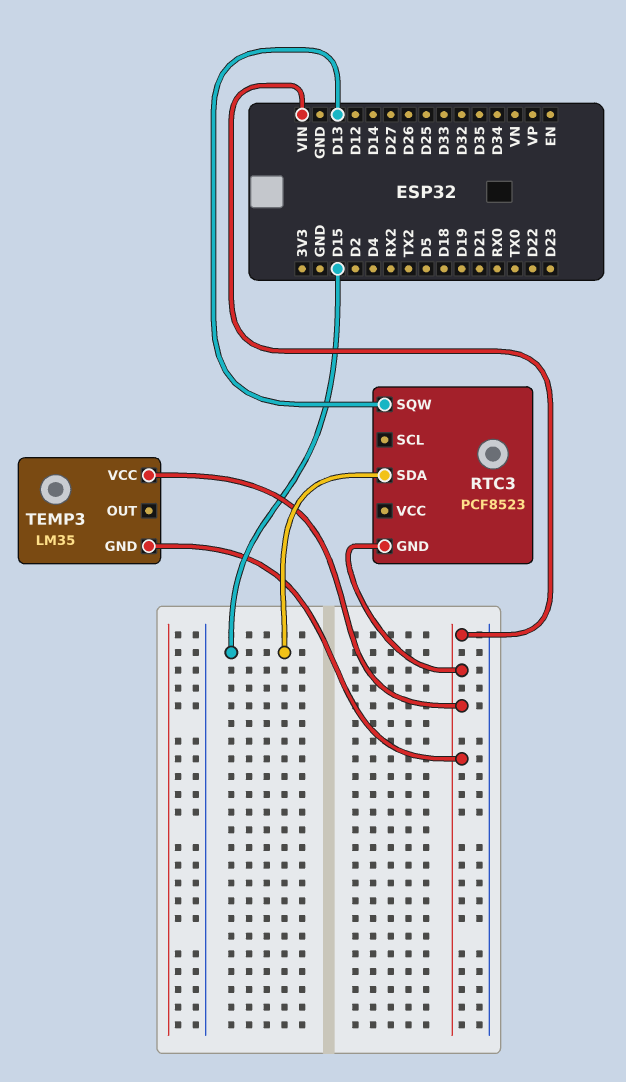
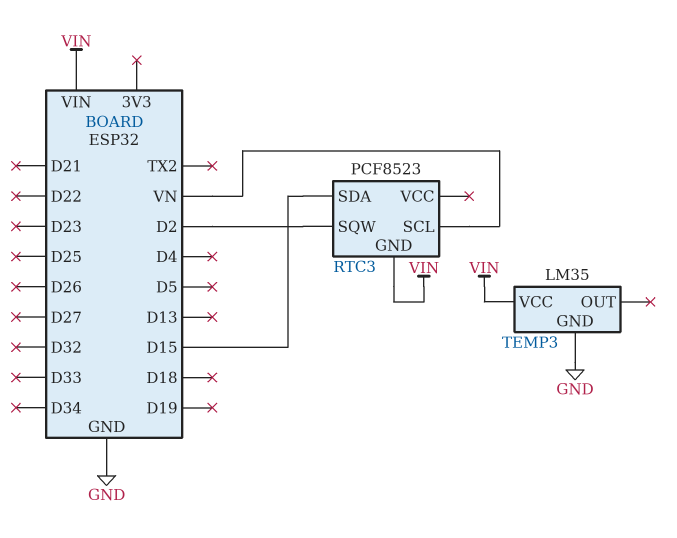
RTC3 pin SCL: none -> VN
RTC3 pin SQW: D13 -> D2
TEMP3 pin GND: VIN -> GND

